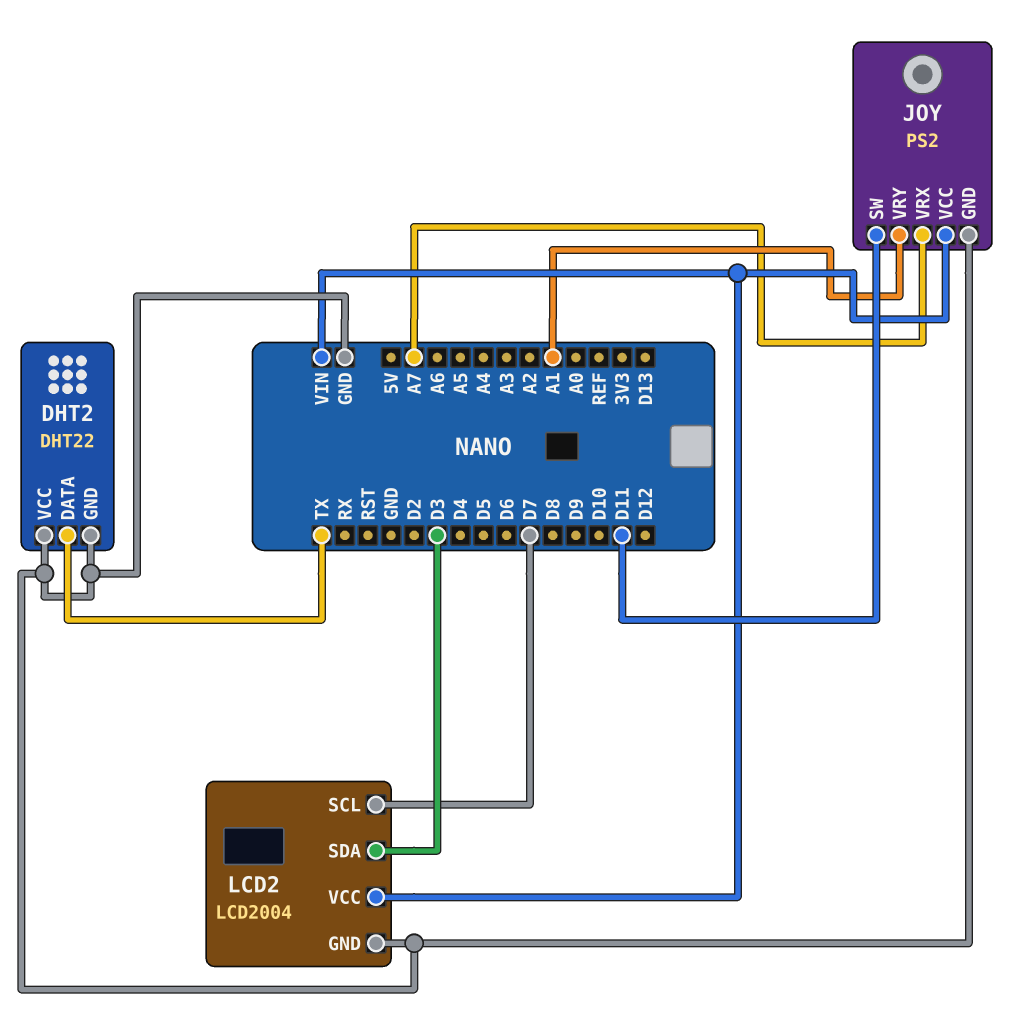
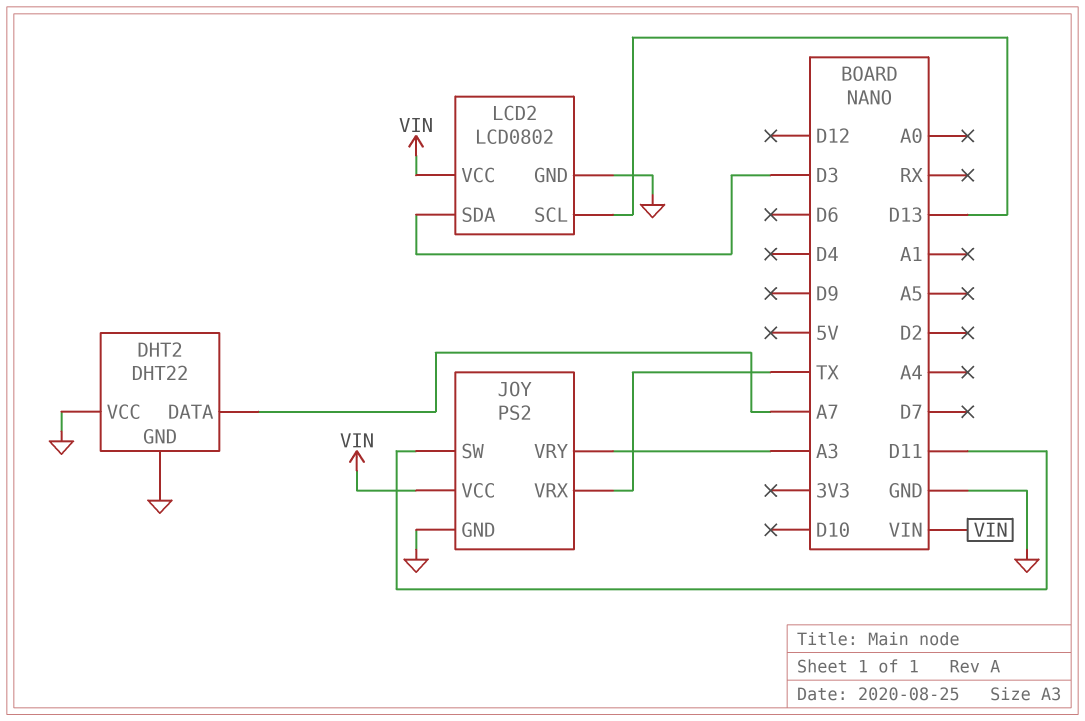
DHT2 pin DATA: TX -> A7
JOY pin VRX: A7 -> TX
JOY pin VRY: A1 -> A3
LCD2: LCD2004 -> LCD0802
LCD2 pin SCL: D7 -> D13

